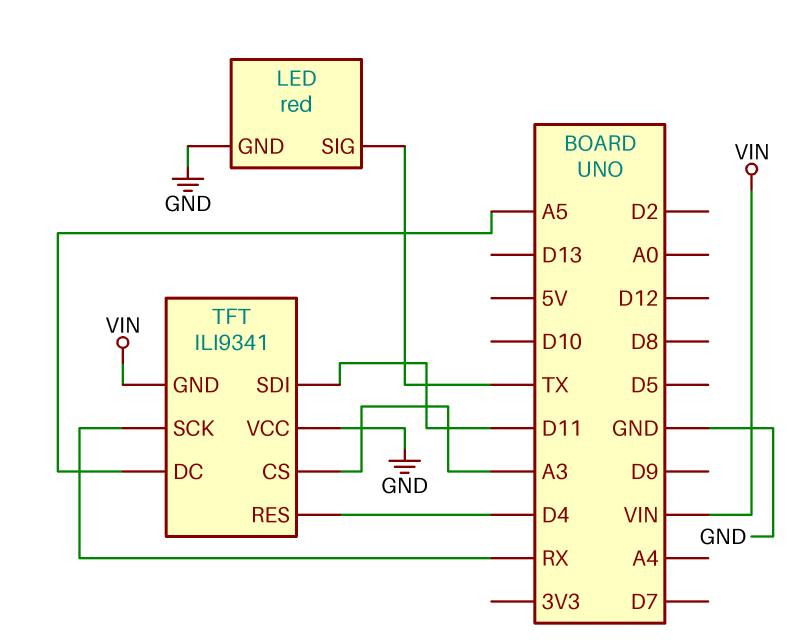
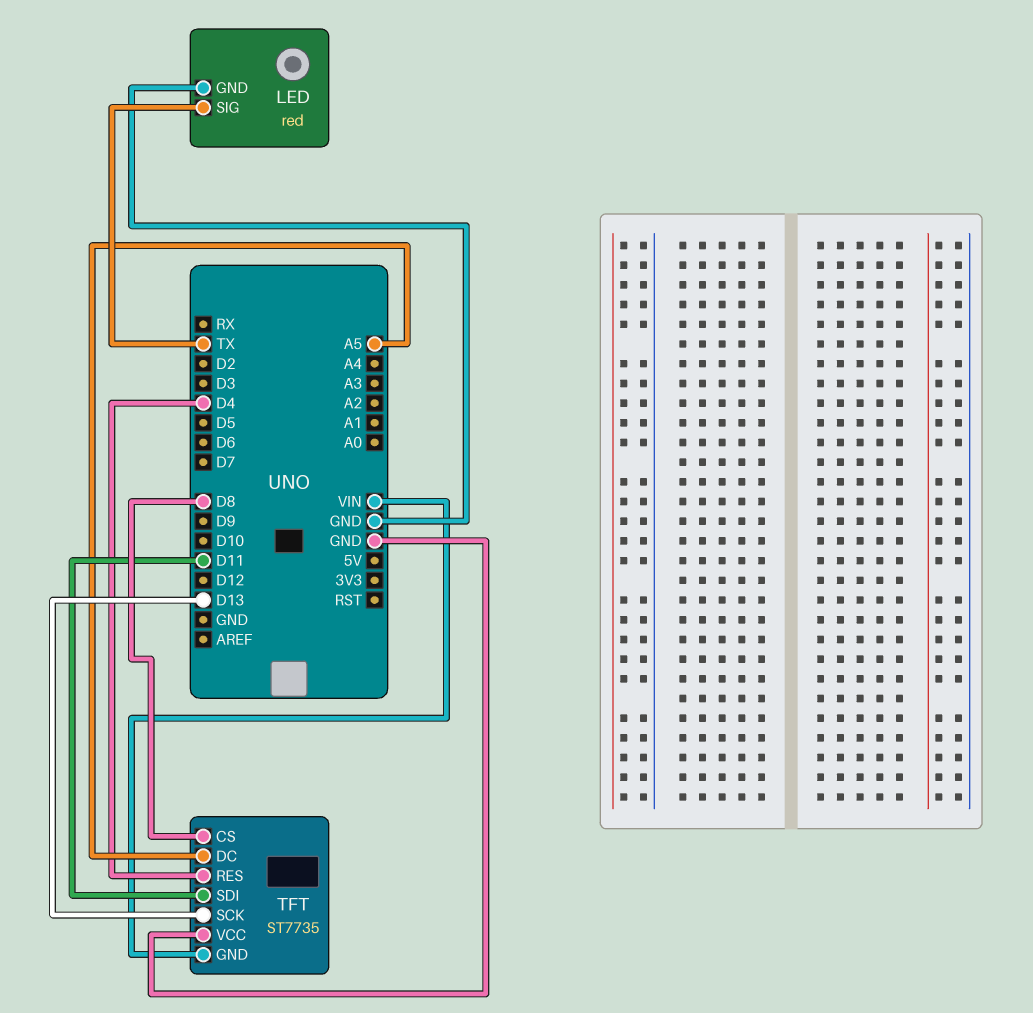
TFT: ILI9341 -> ST7735
TFT pin CS: A3 -> D8
TFT pin SCK: RX -> D13

